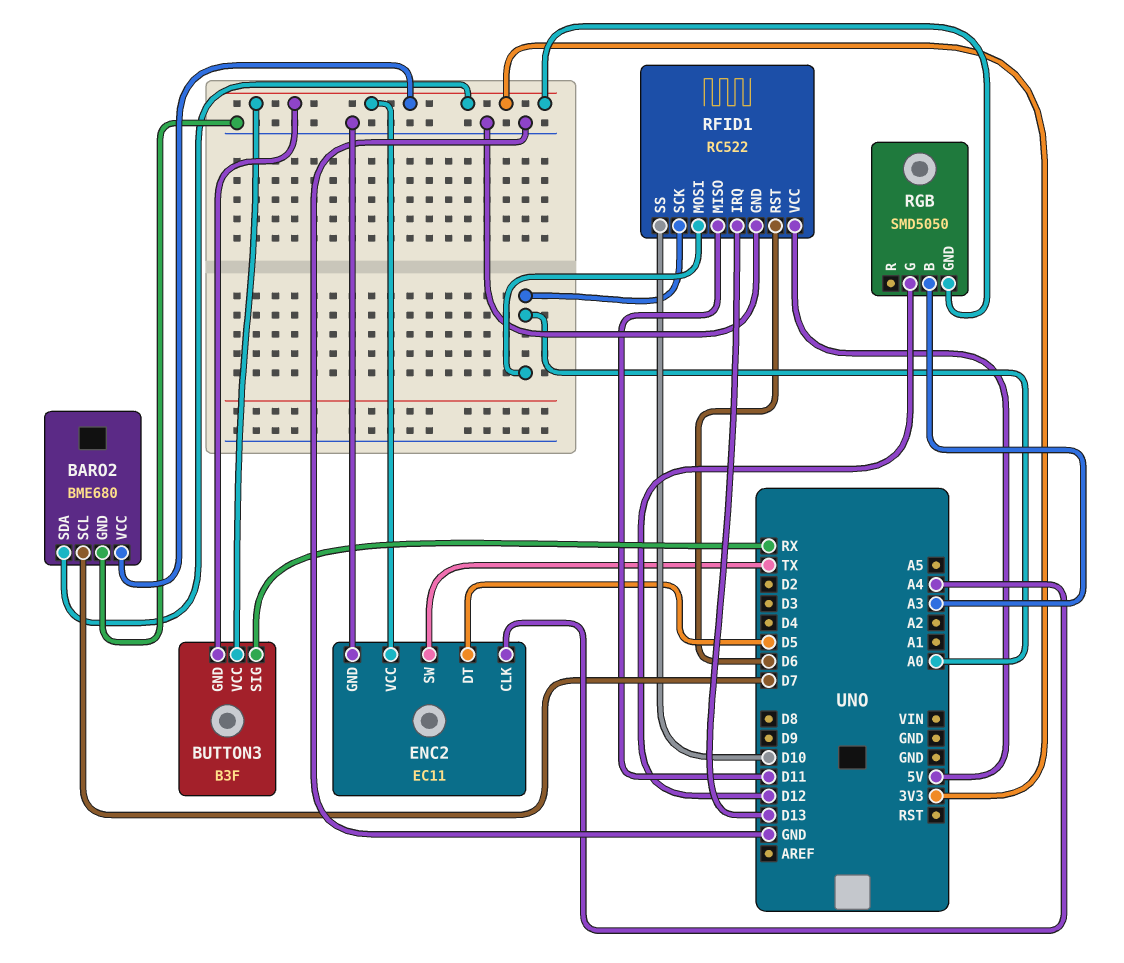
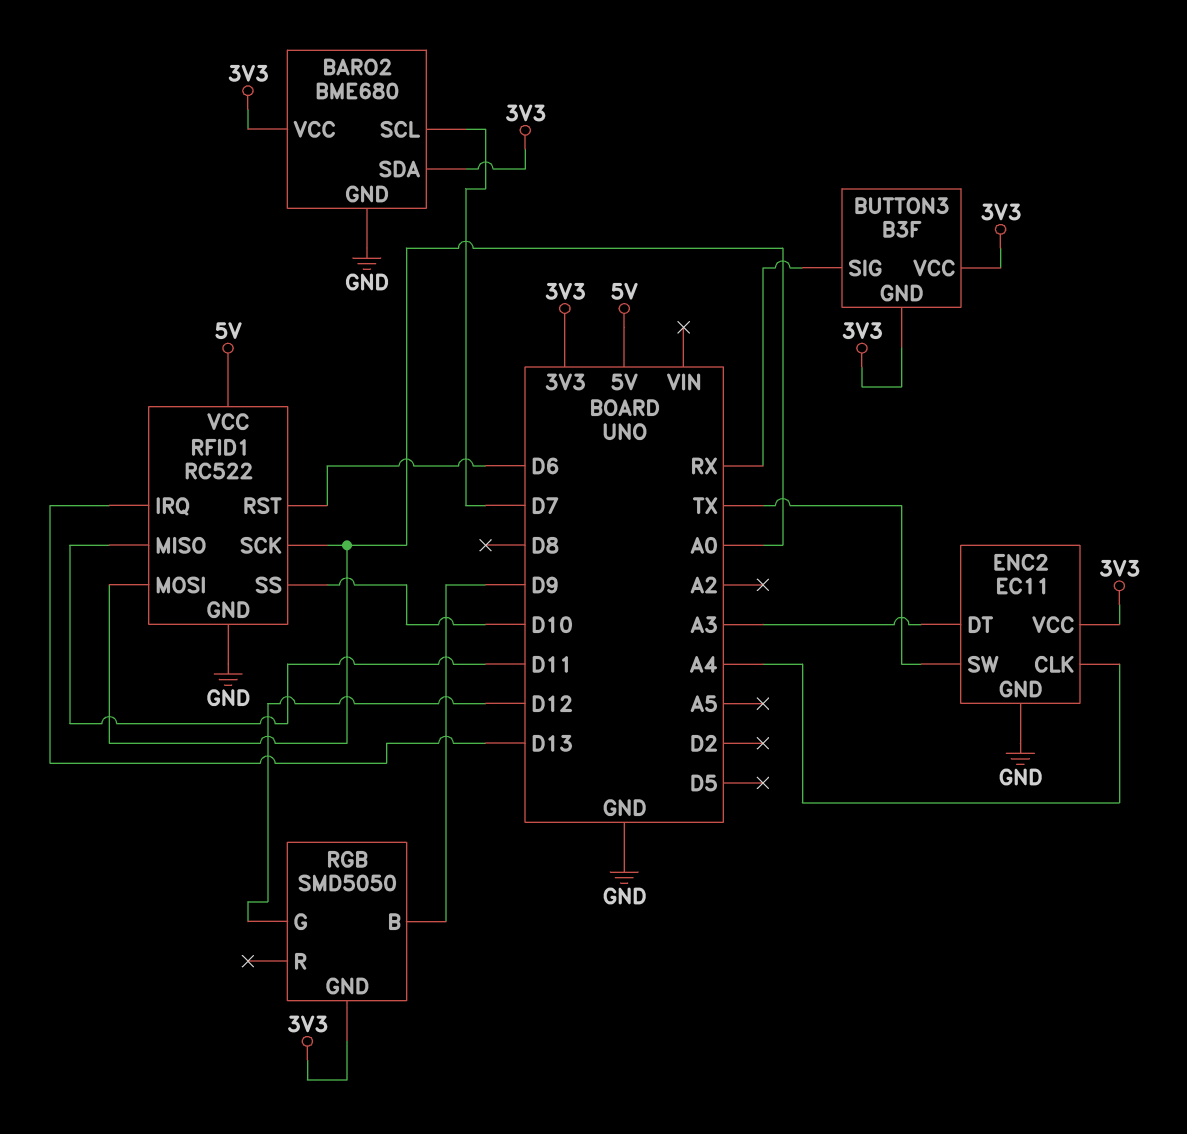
ENC2 pin DT: D5 -> A3
RGB pin B: A3 -> D9

